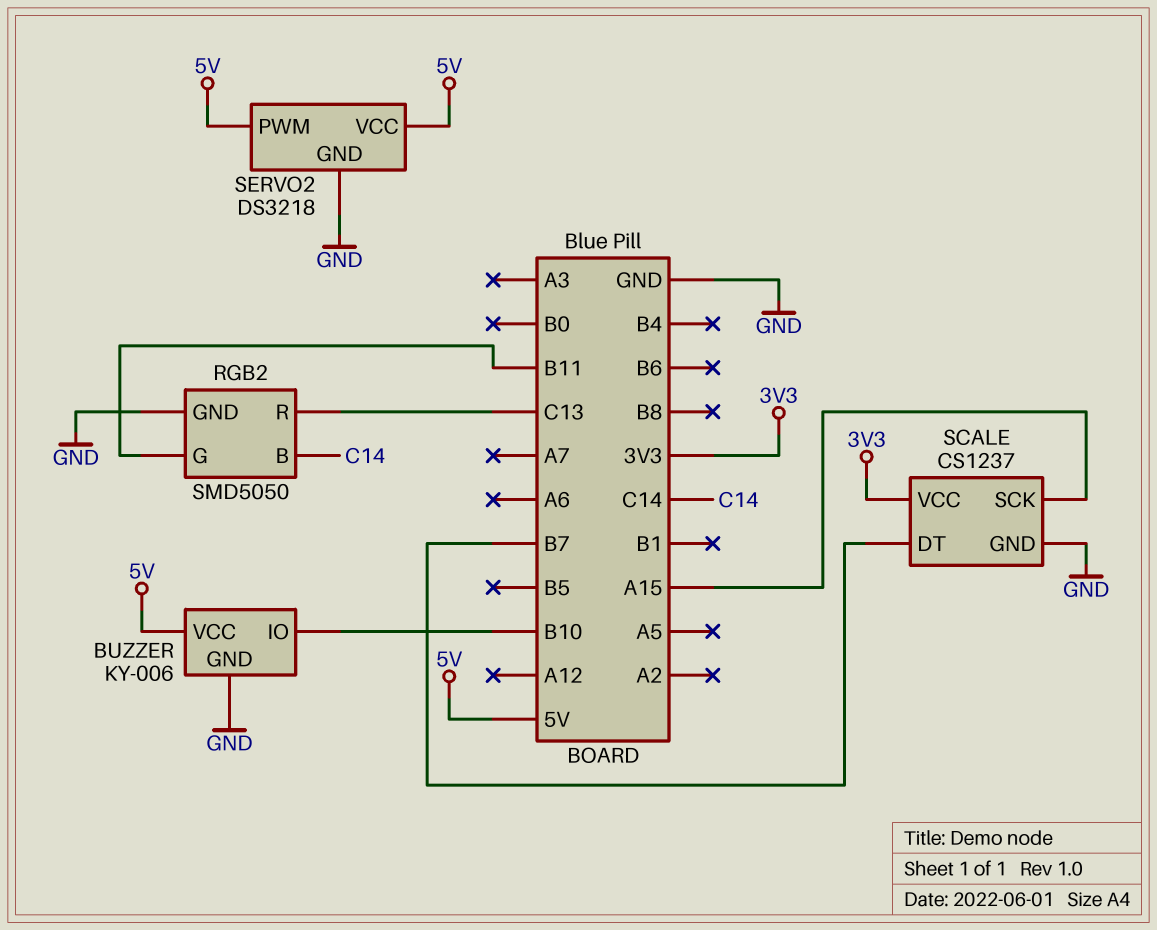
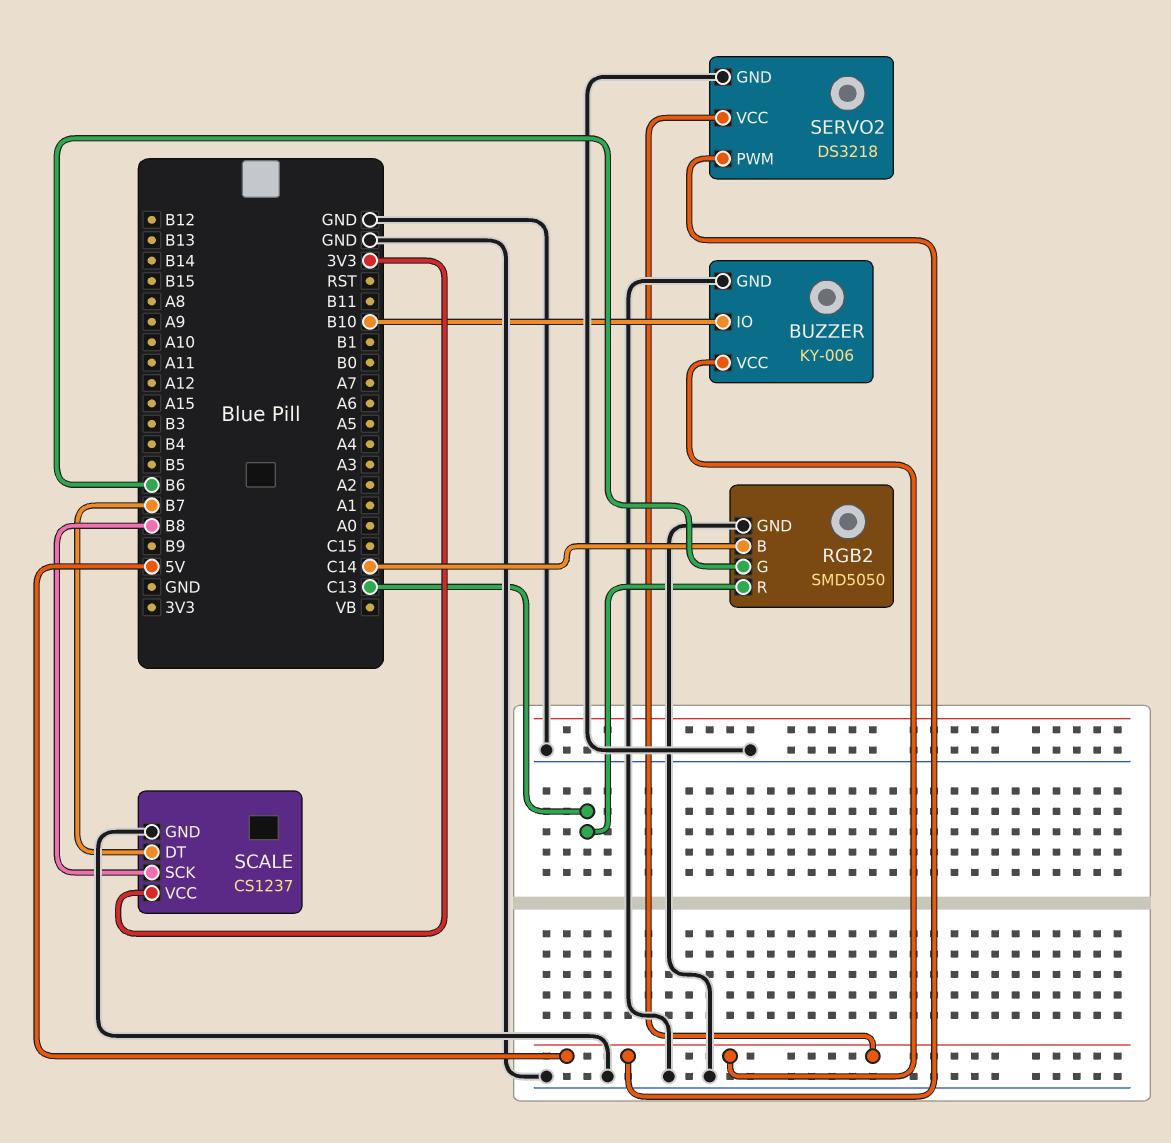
RGB2 pin G: B11 -> B6
SCALE pin SCK: A15 -> B8

